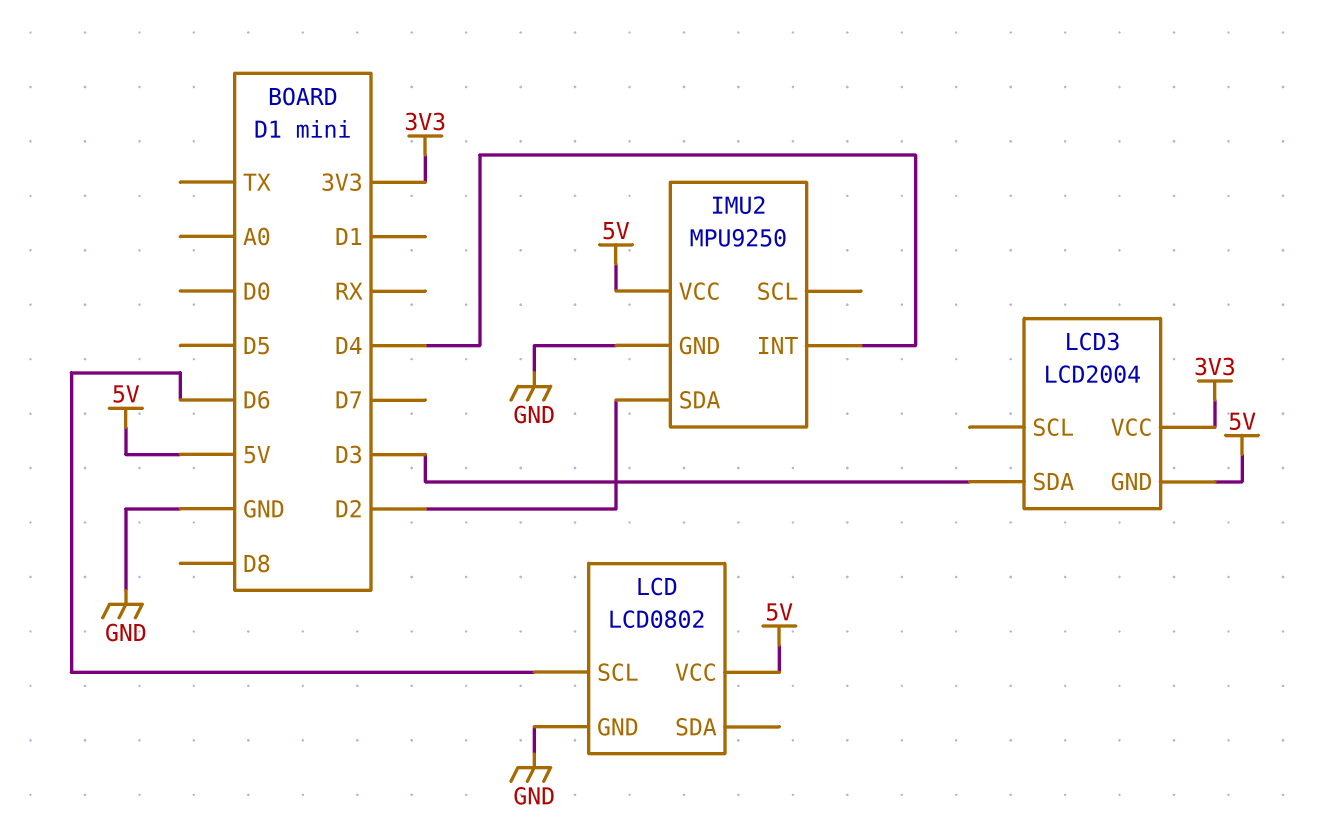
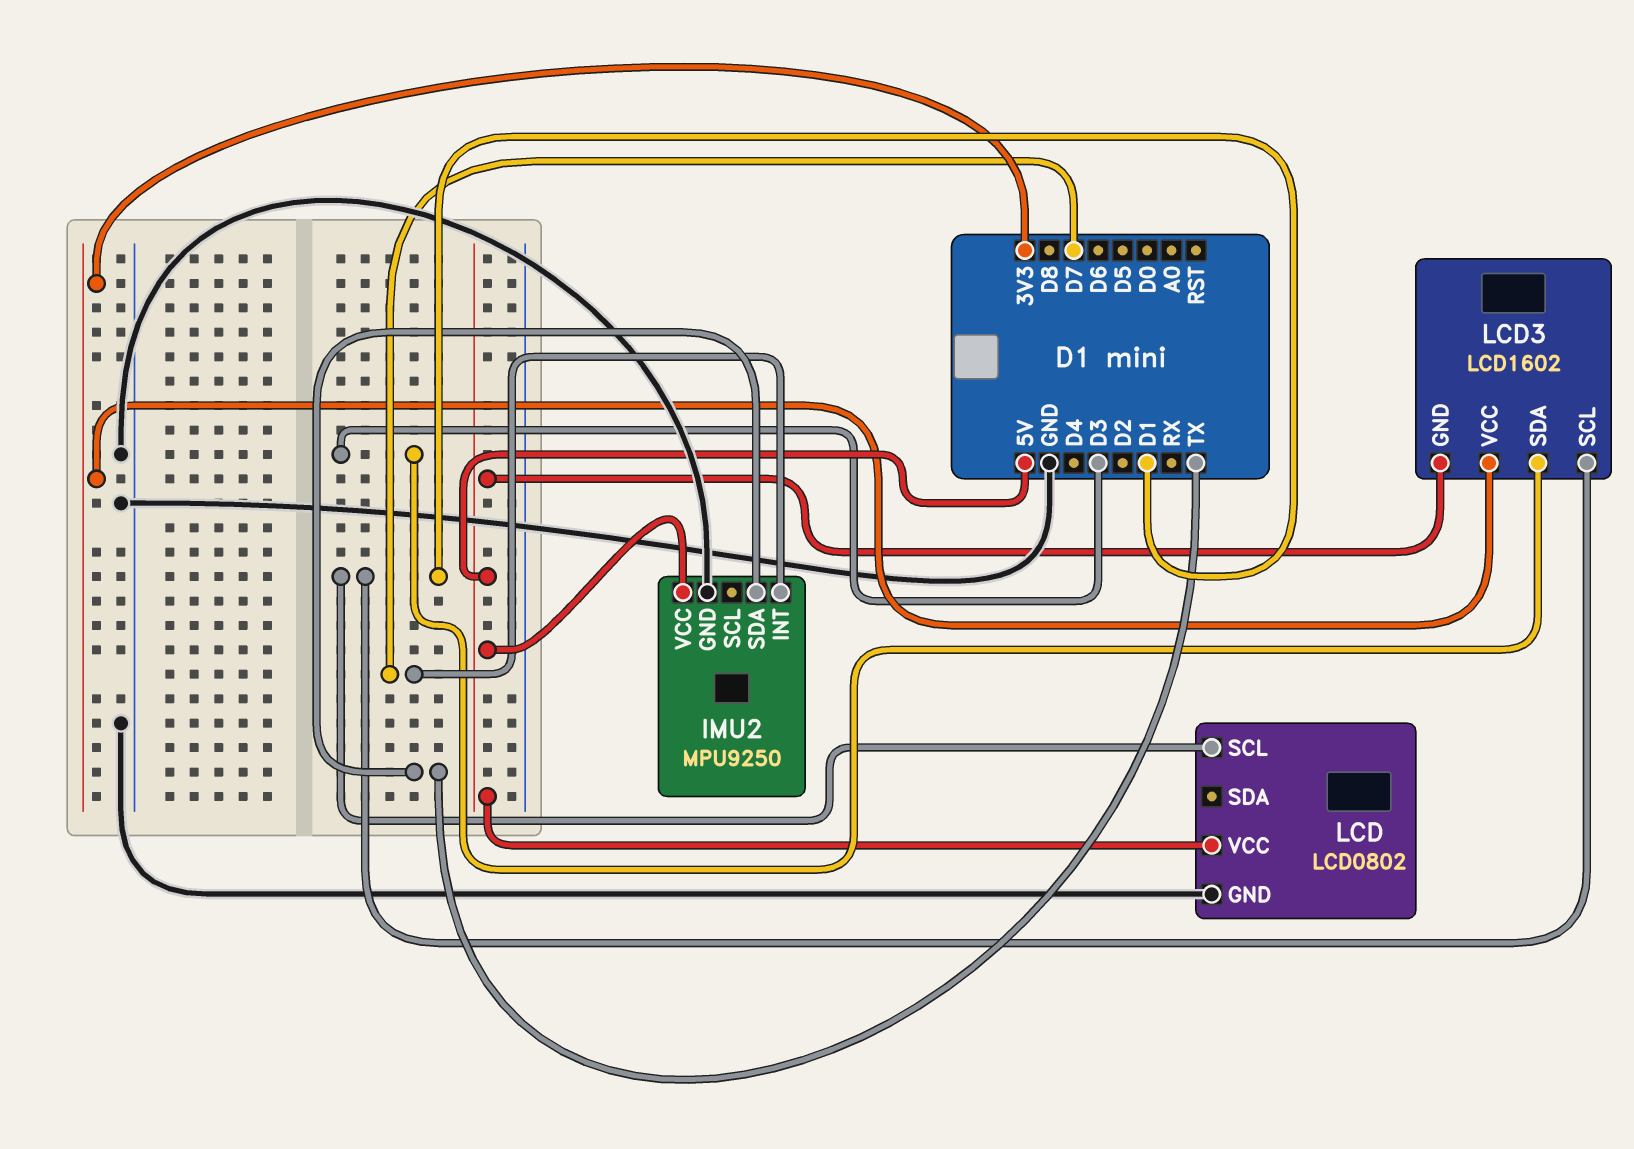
IMU2 pin INT: D4 -> D7
IMU2 pin SDA: D2 -> TX
LCD pin SCL: D6 -> D1
LCD3: LCD2004 -> LCD1602
LCD3 pin SCL: none -> D1

